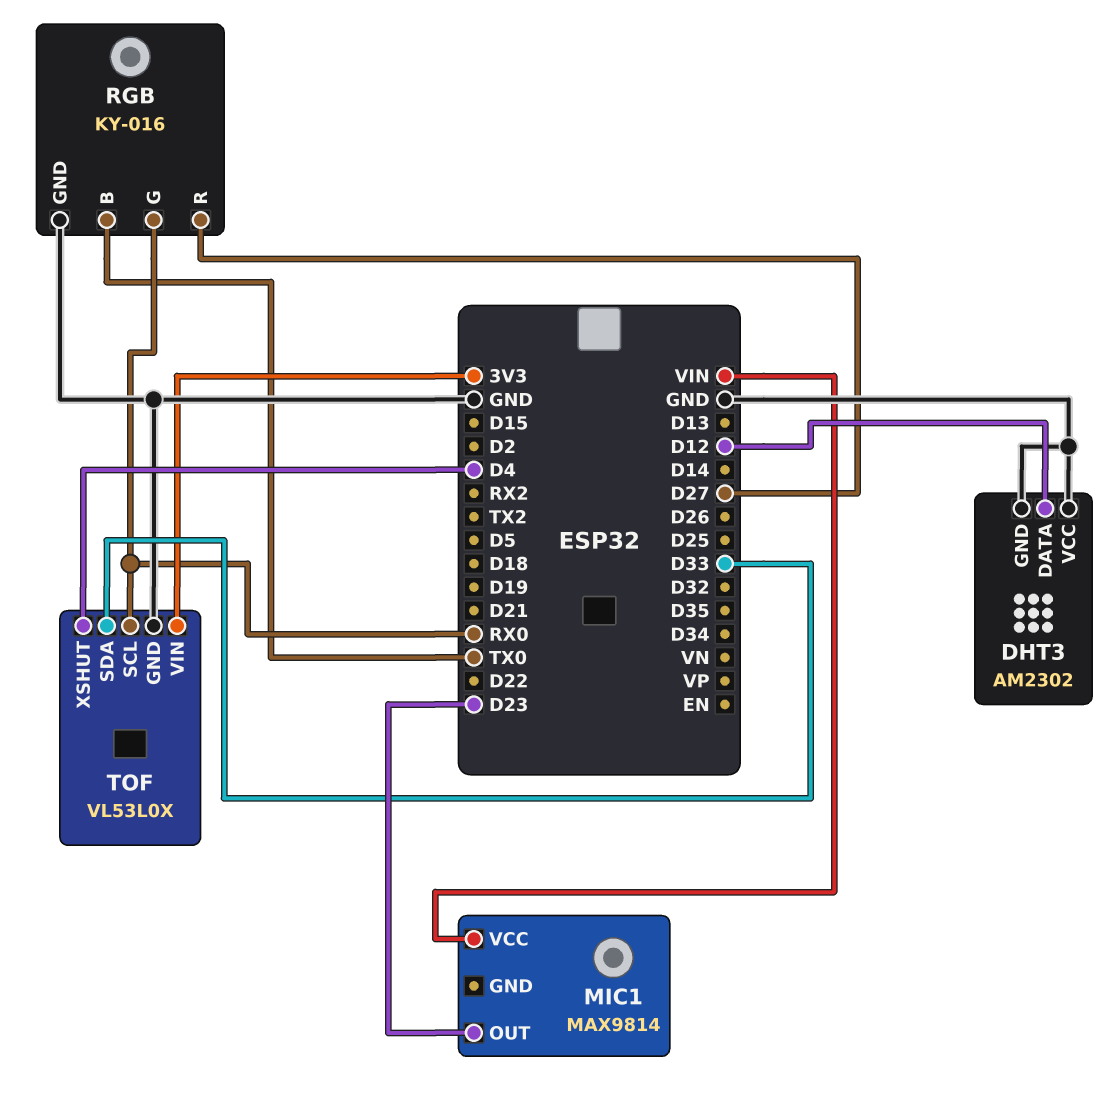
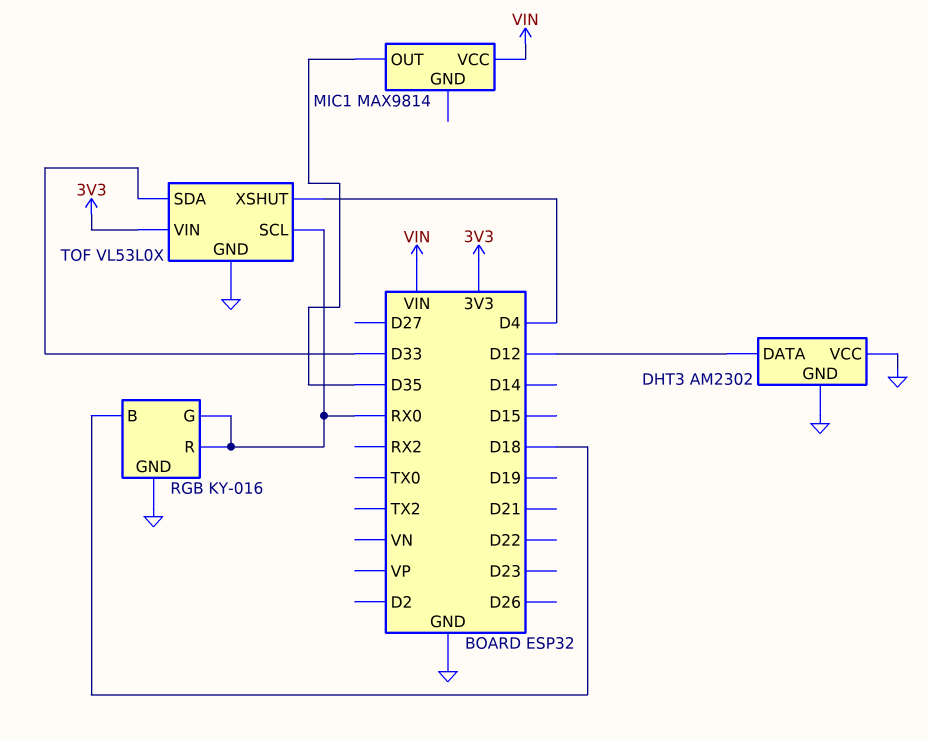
MIC1 pin OUT: D23 -> D35
RGB pin B: TX0 -> D18
RGB pin R: D27 -> RX0

